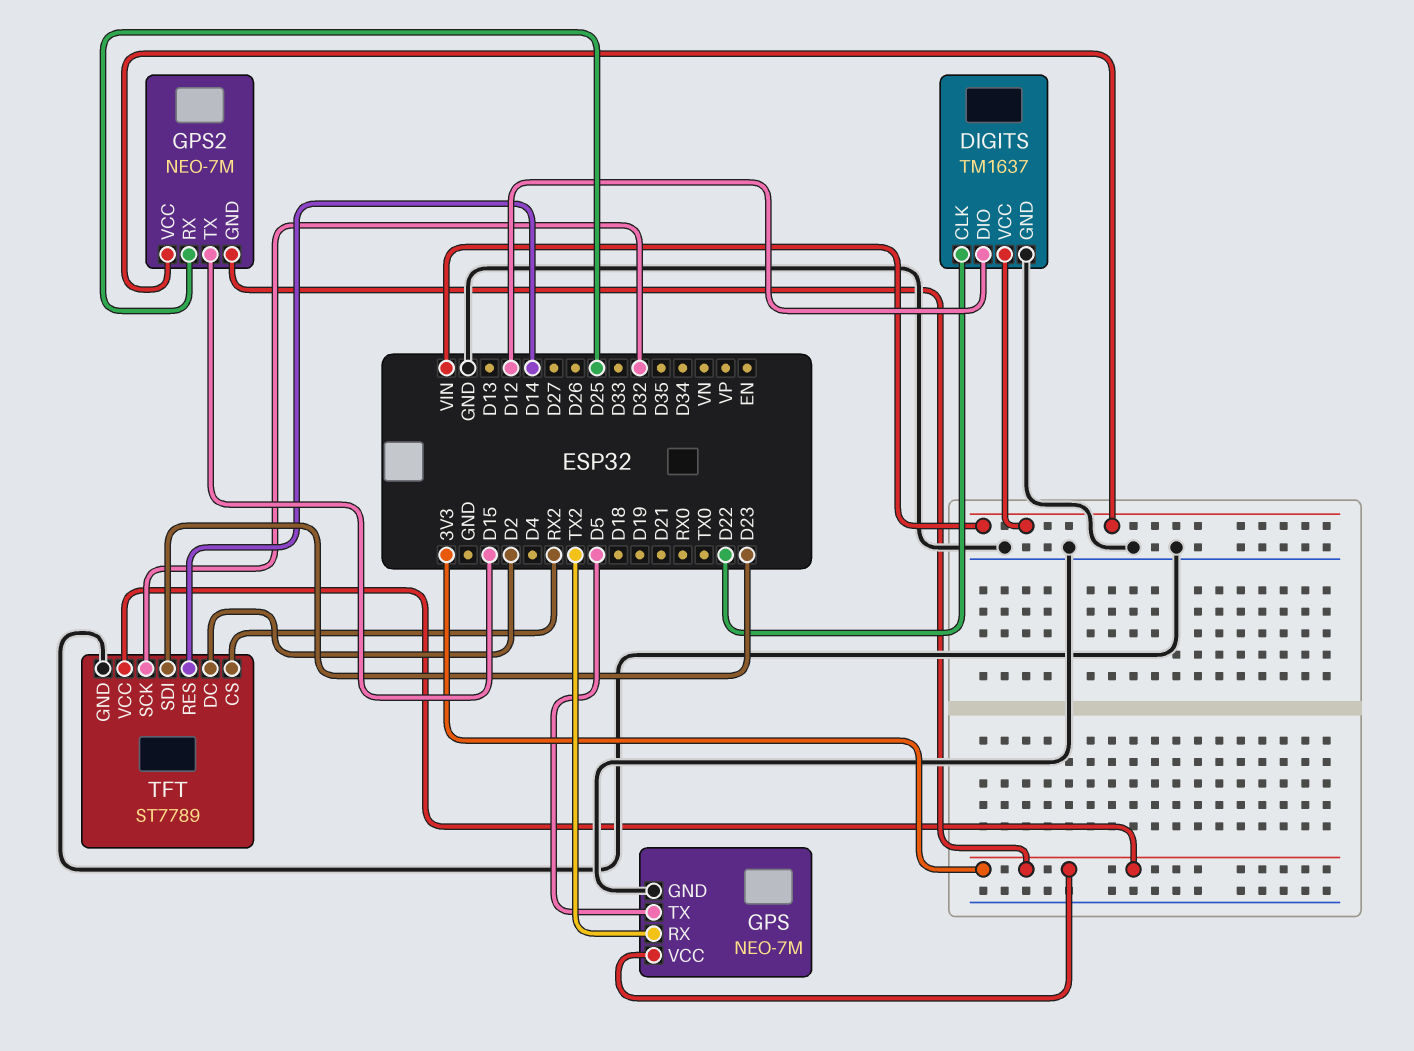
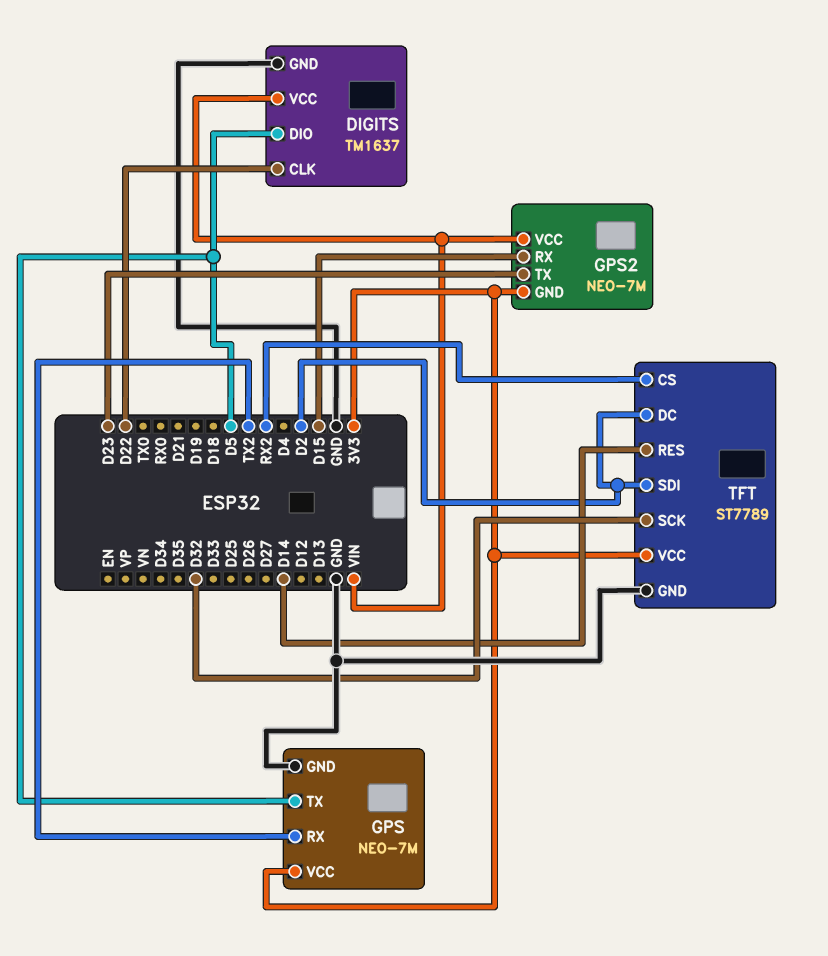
DIGITS pin DIO: D12 -> D5
GPS2 pin RX: D25 -> D15
GPS2 pin TX: D15 -> D23
TFT pin SDI: D23 -> D2

